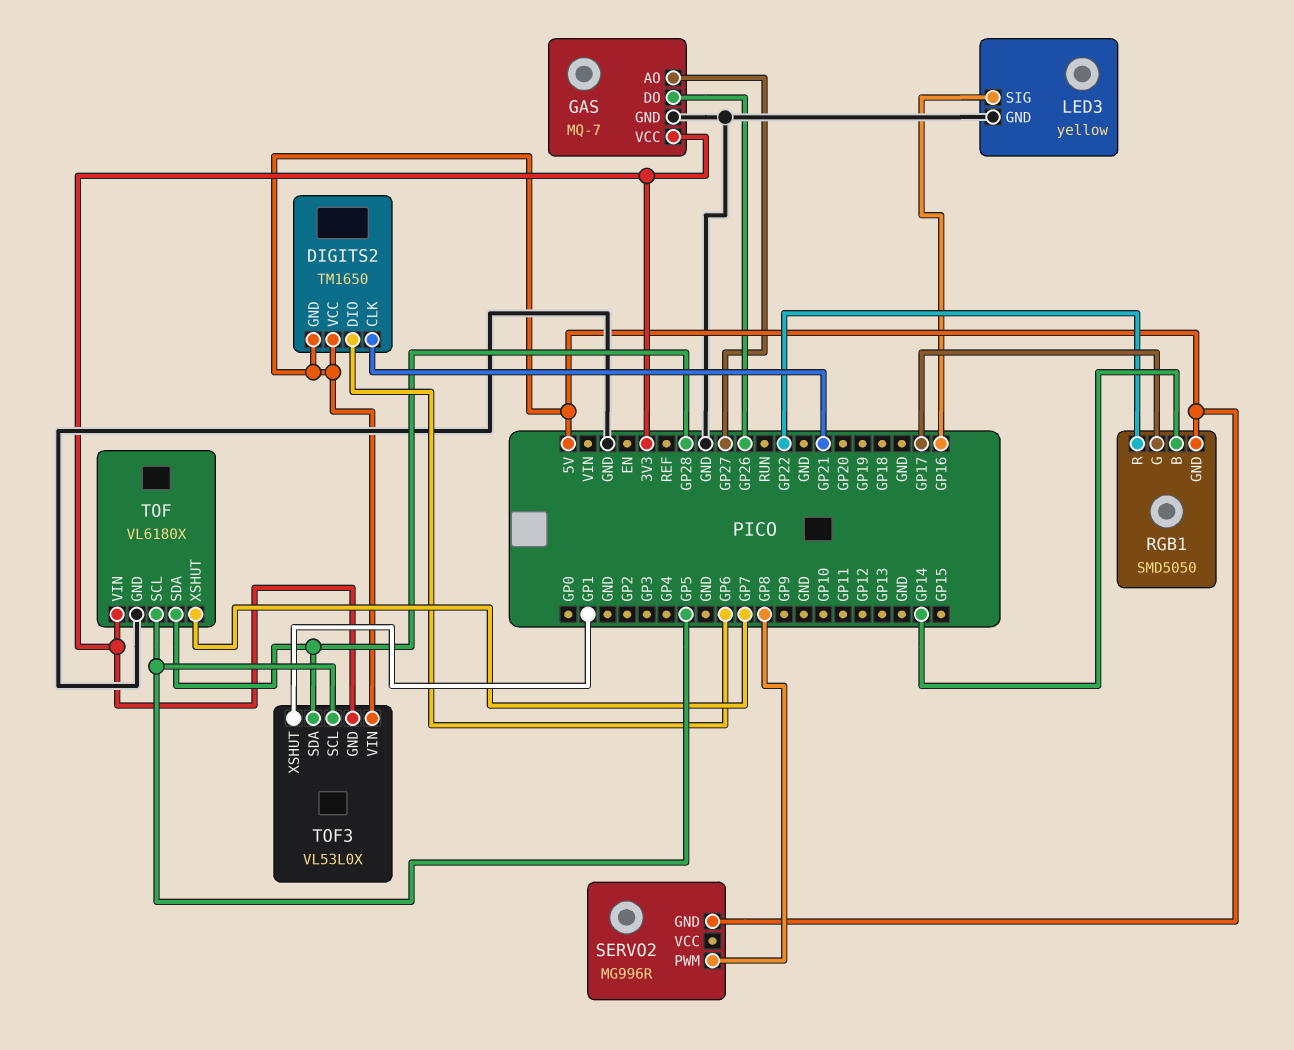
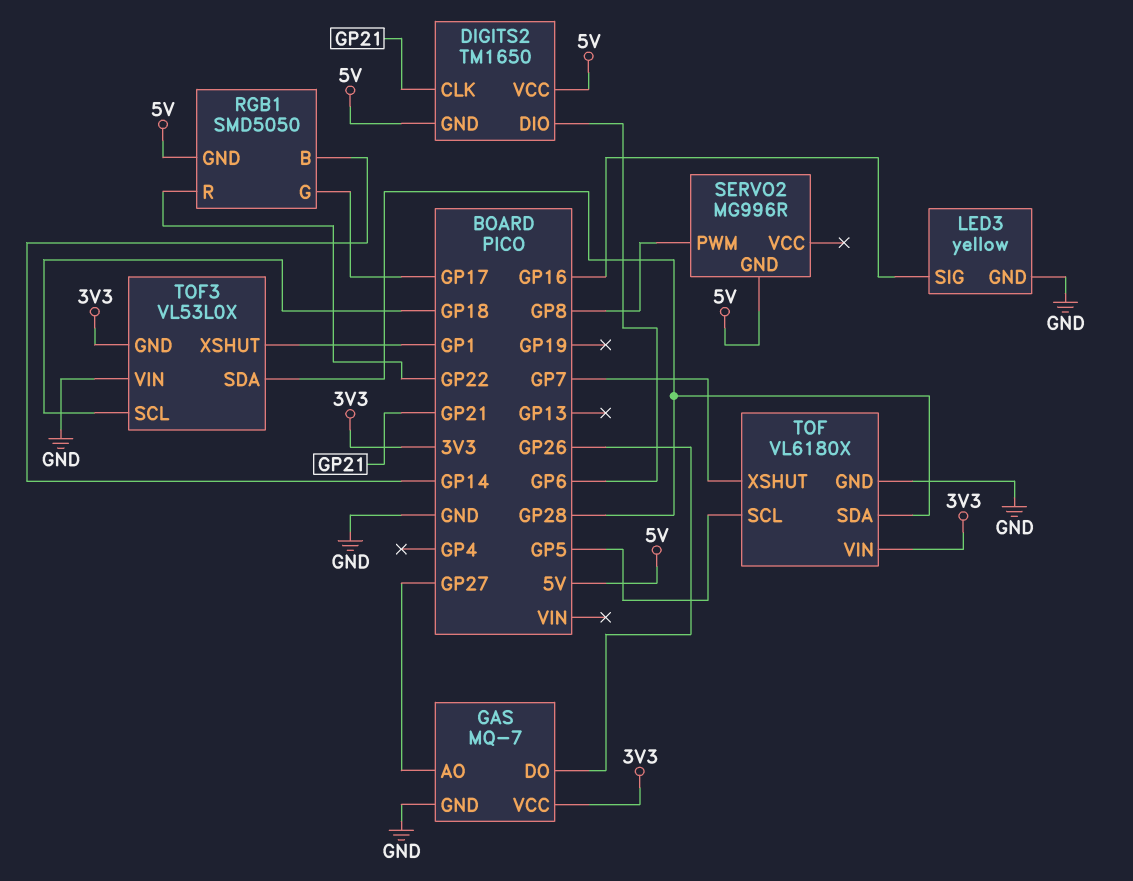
TOF3 pin SCL: GP5 -> GP18
TOF3 pin VIN: 5V -> GND

